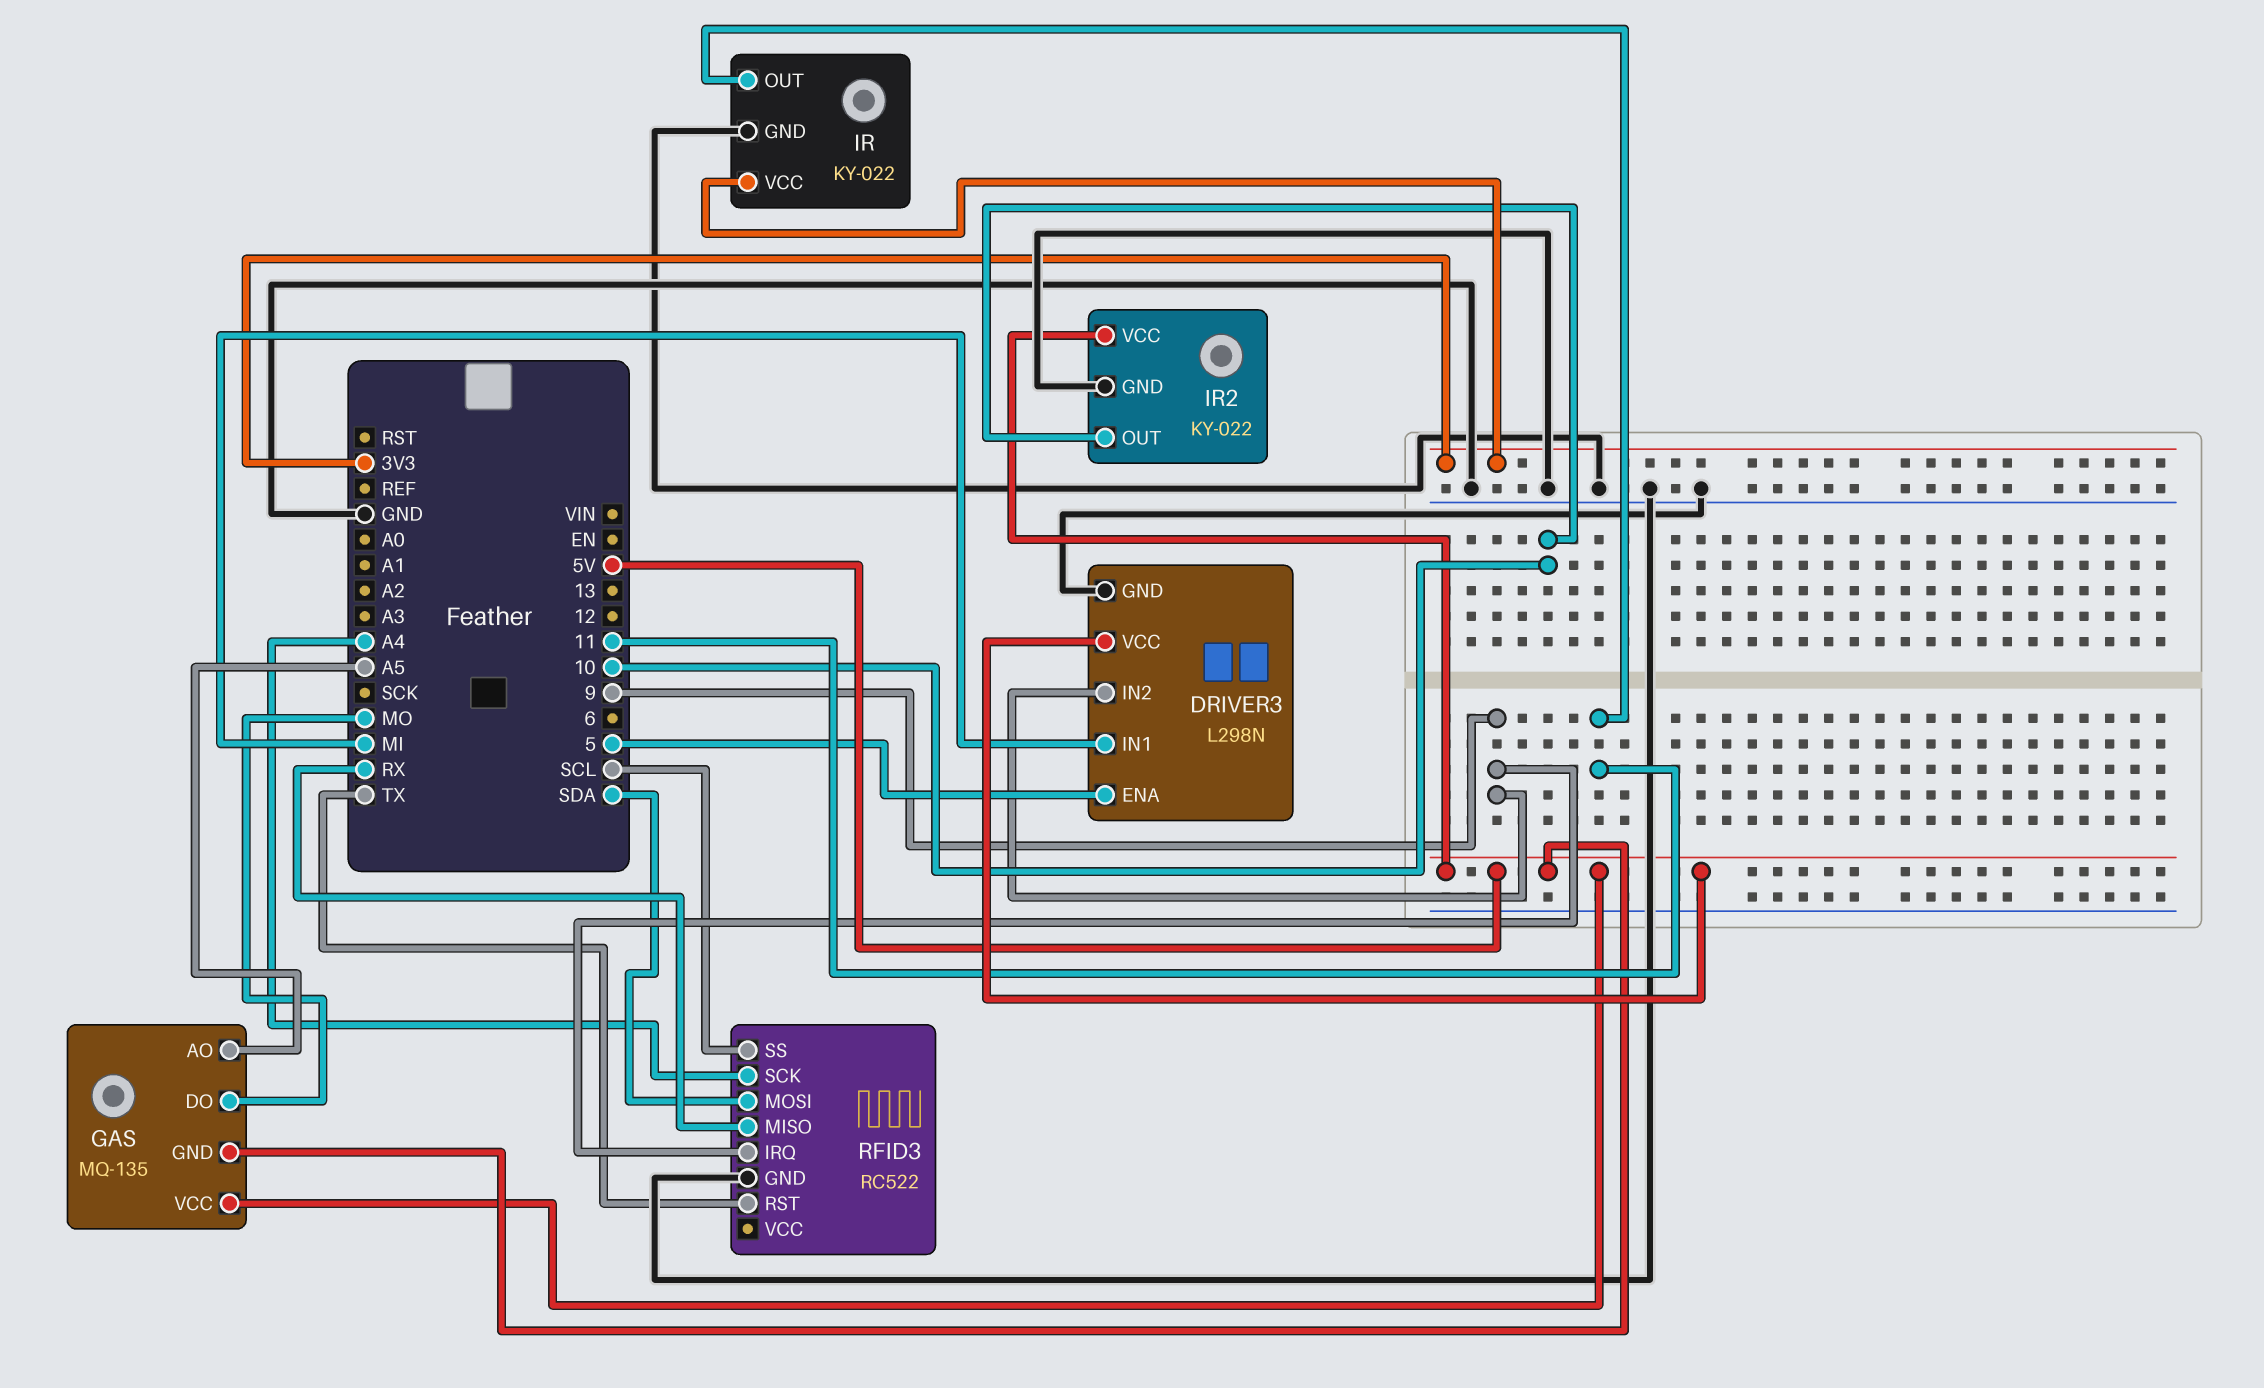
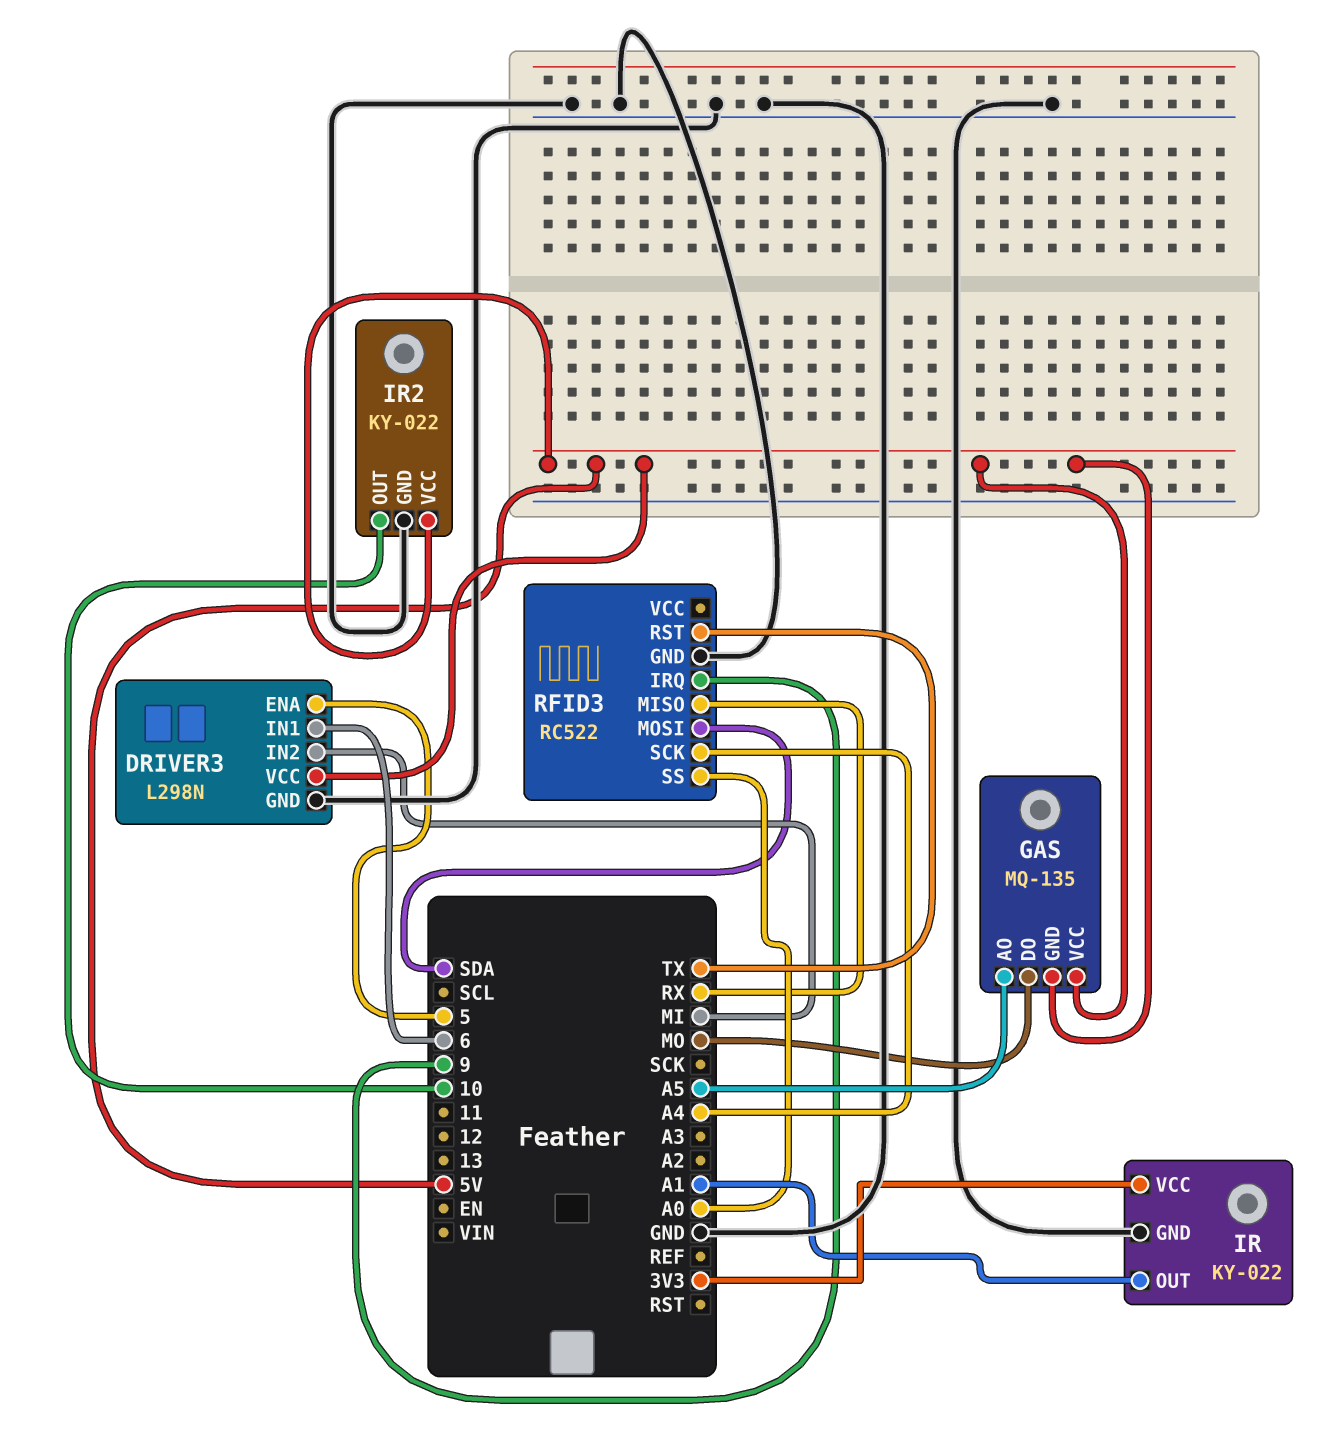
DRIVER3 pin IN1: MI -> 6
DRIVER3 pin IN2: 9 -> MI
IR pin OUT: 11 -> A1
RFID3 pin SS: SCL -> A0

